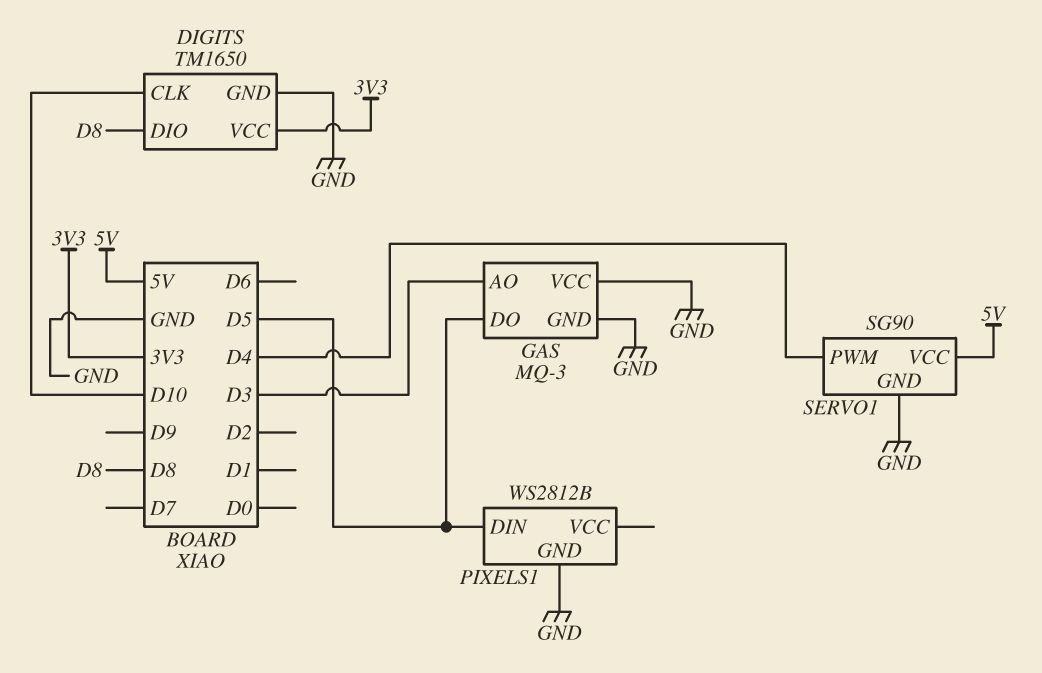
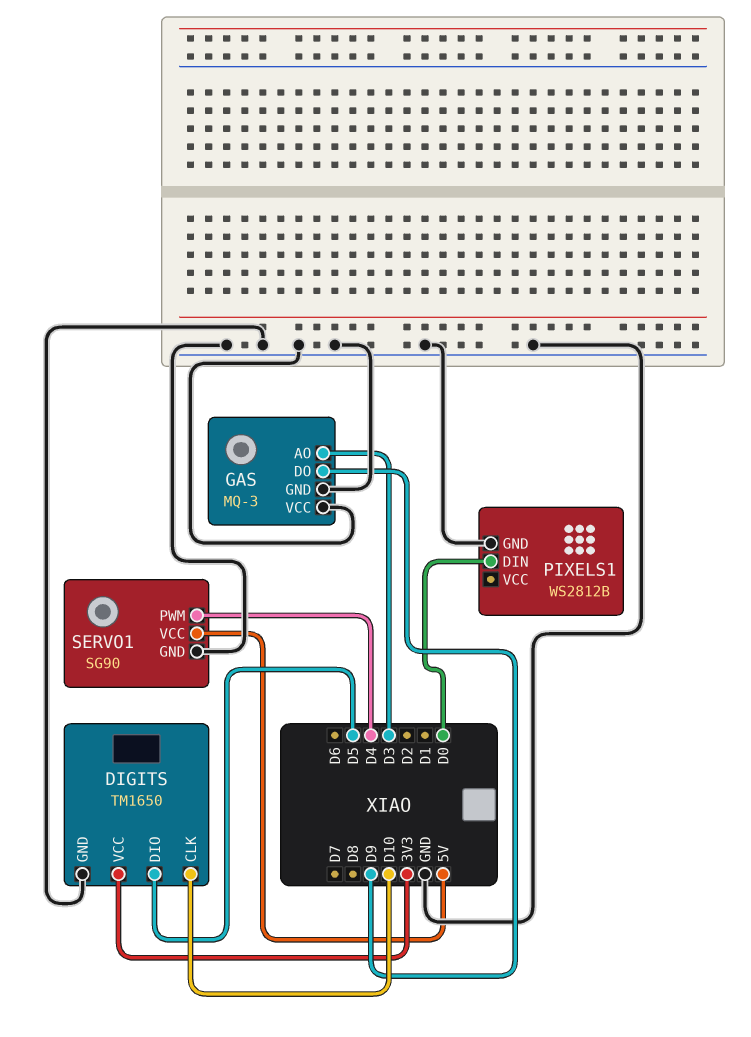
DIGITS pin DIO: D8 -> D5
GAS pin DO: D5 -> D9
PIXELS1 pin DIN: D5 -> D0

